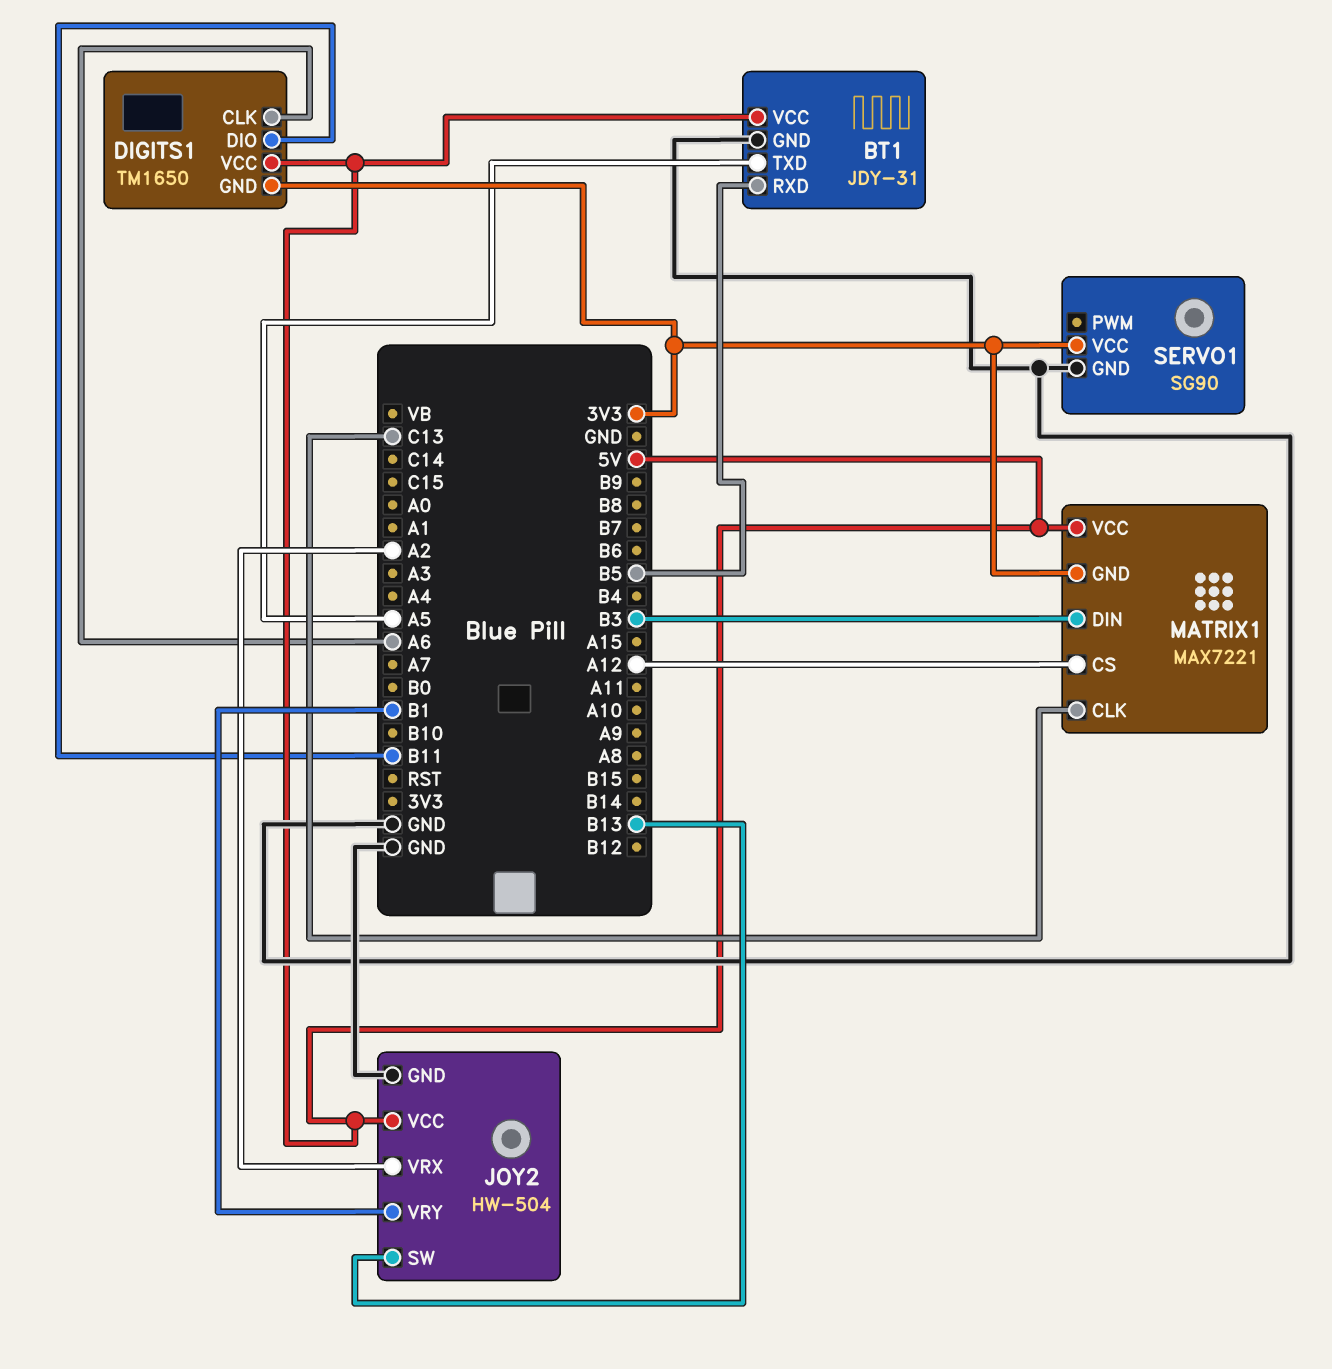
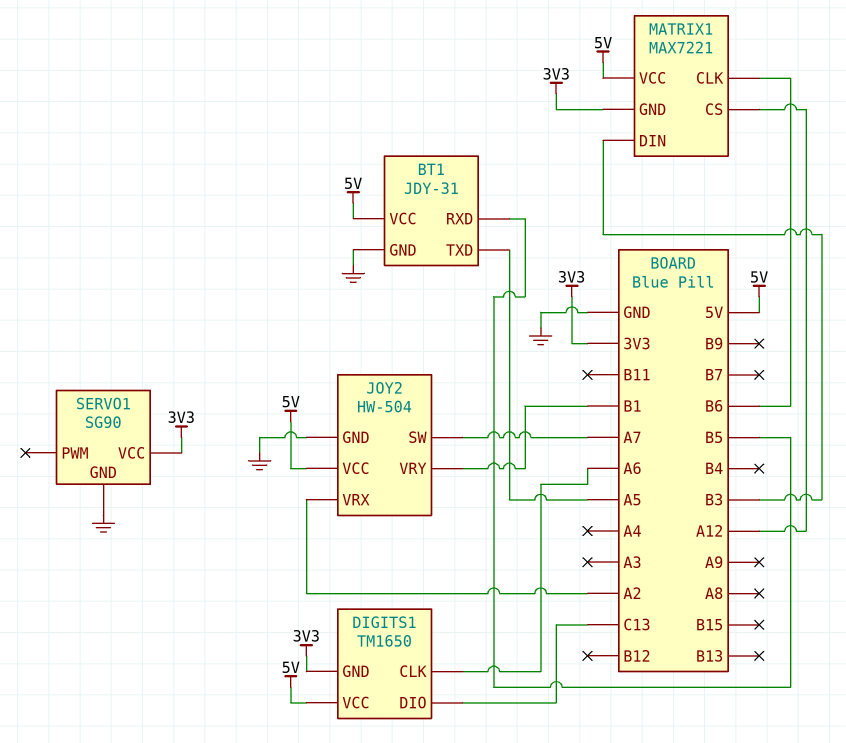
DIGITS1 pin DIO: B11 -> C13
JOY2 pin SW: B13 -> A7
MATRIX1 pin CLK: C13 -> B6

